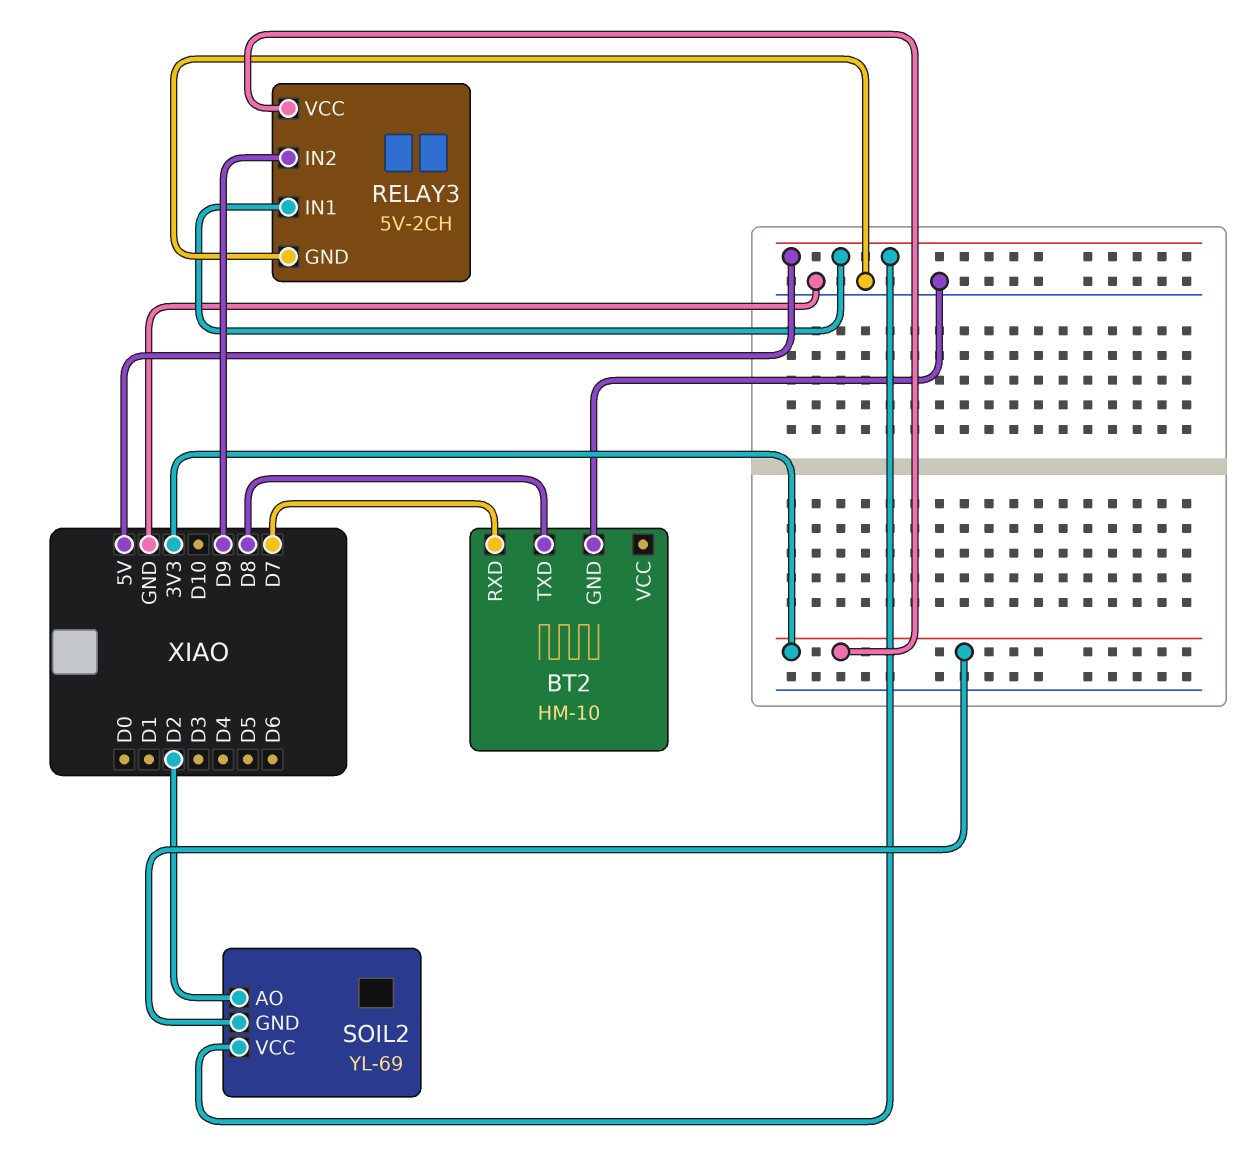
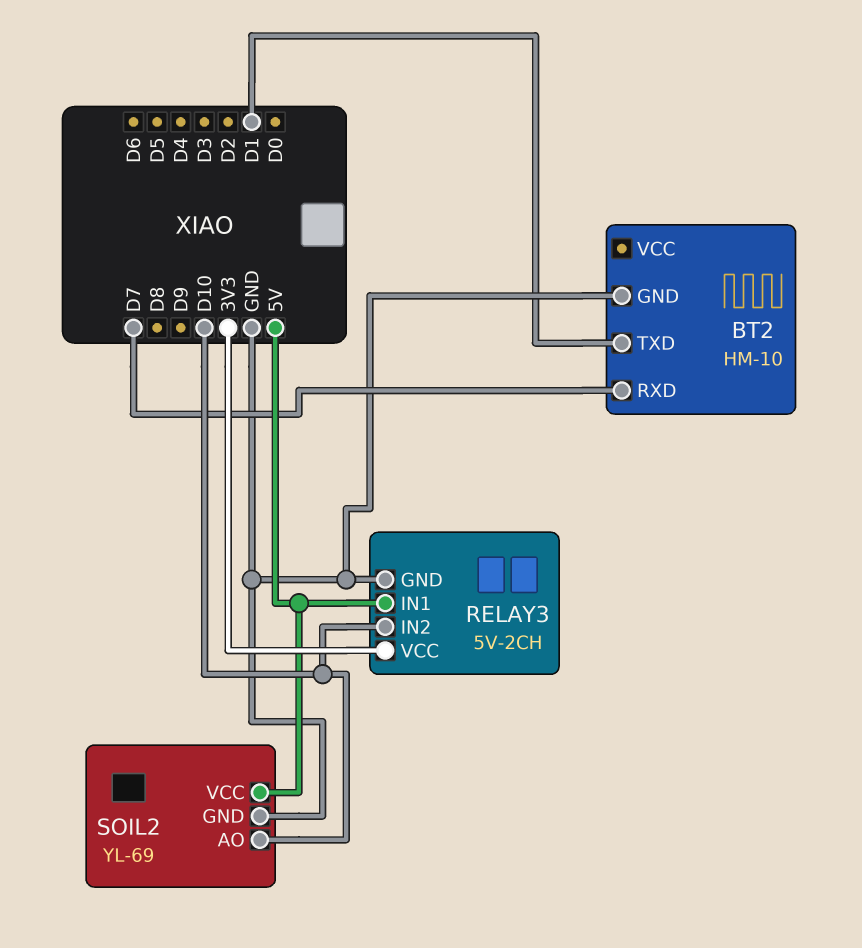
BT2 pin TXD: D8 -> D1
RELAY3 pin IN2: D9 -> D10
SOIL2 pin AO: D2 -> D10
SOIL2 pin GND: 3V3 -> GND

